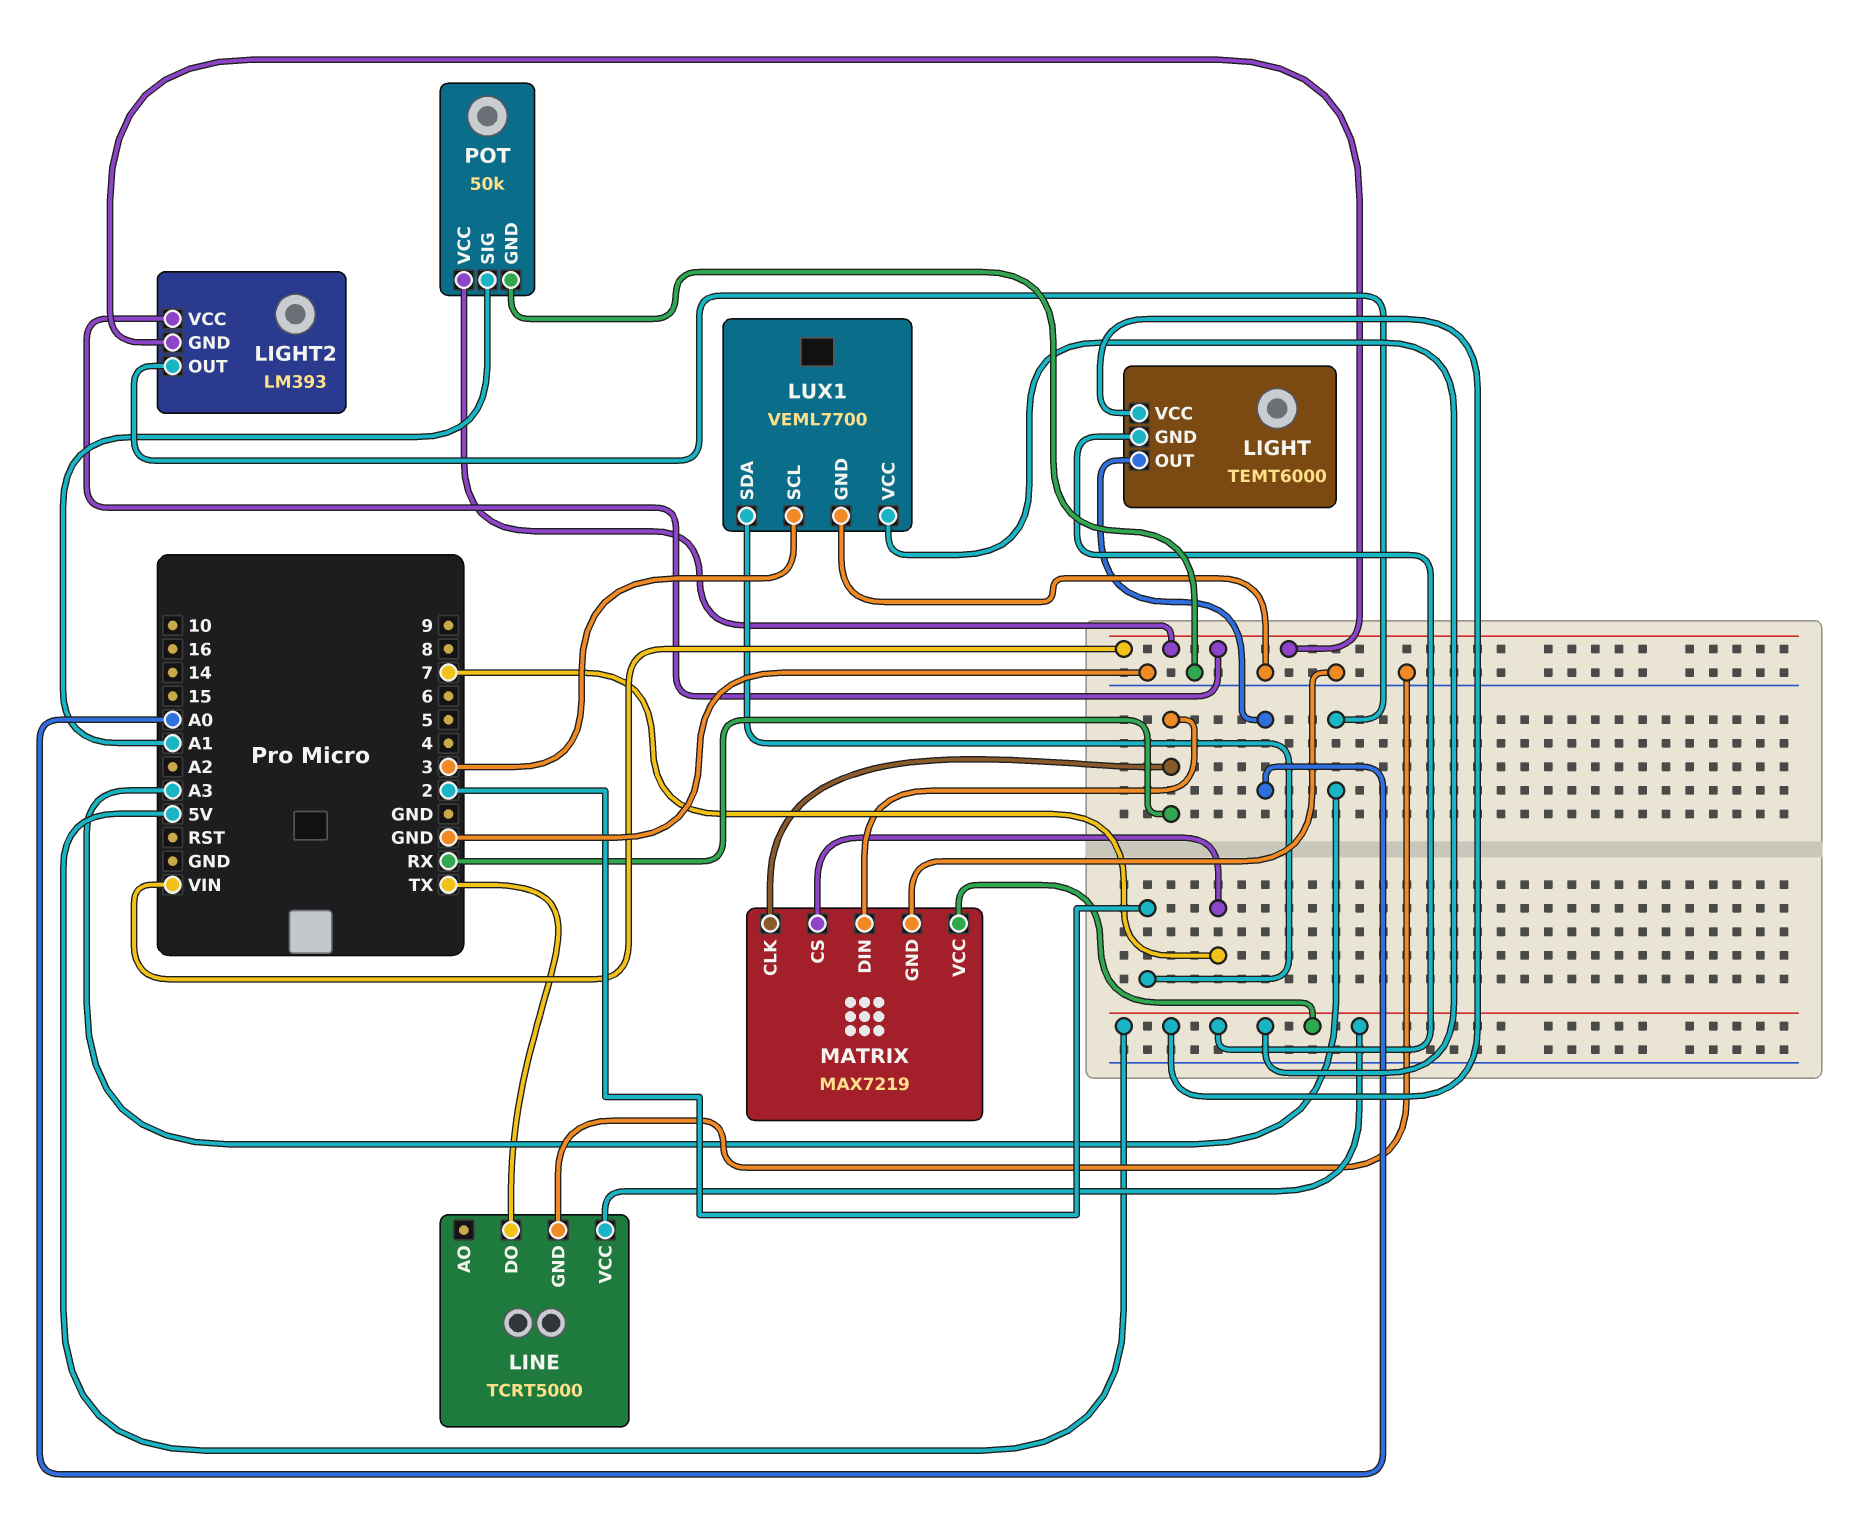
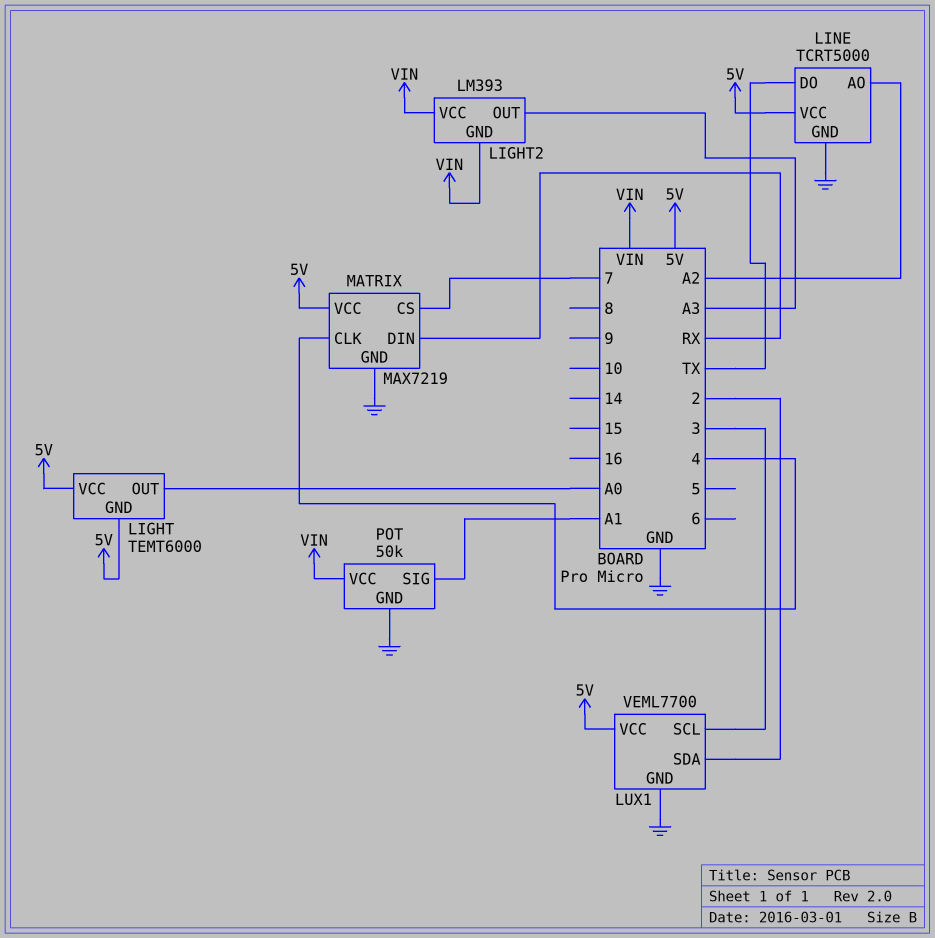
LINE pin AO: none -> A2
MATRIX pin CLK: RX -> 4

